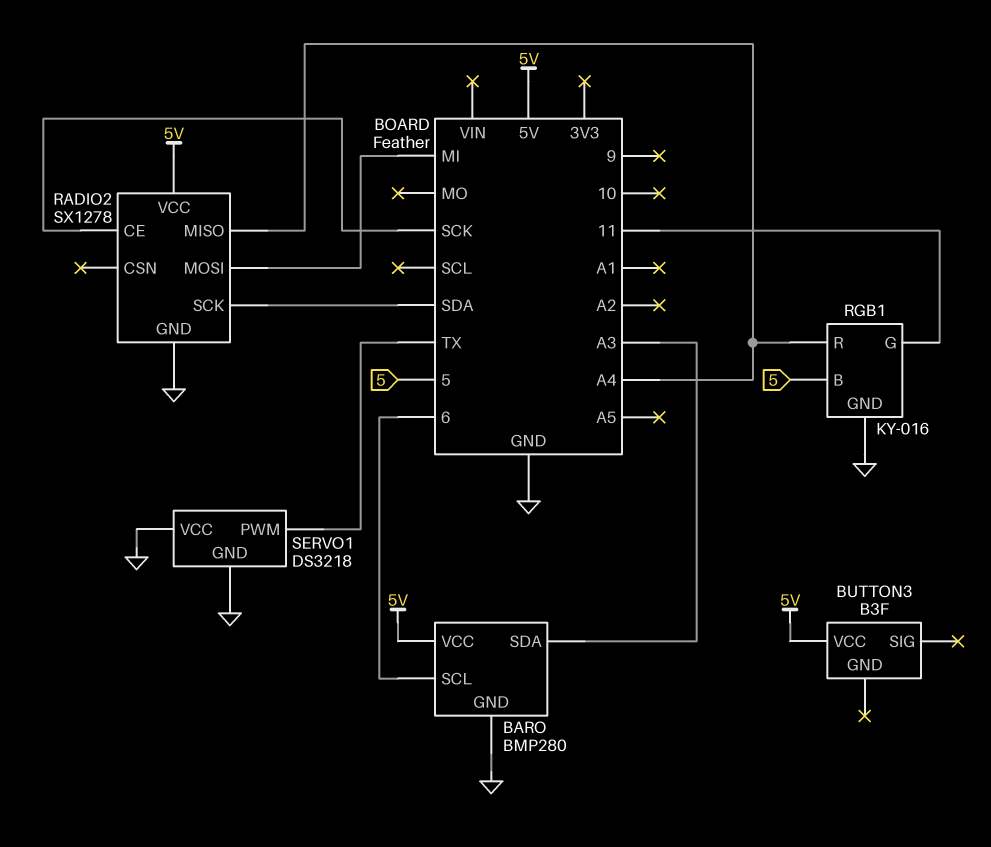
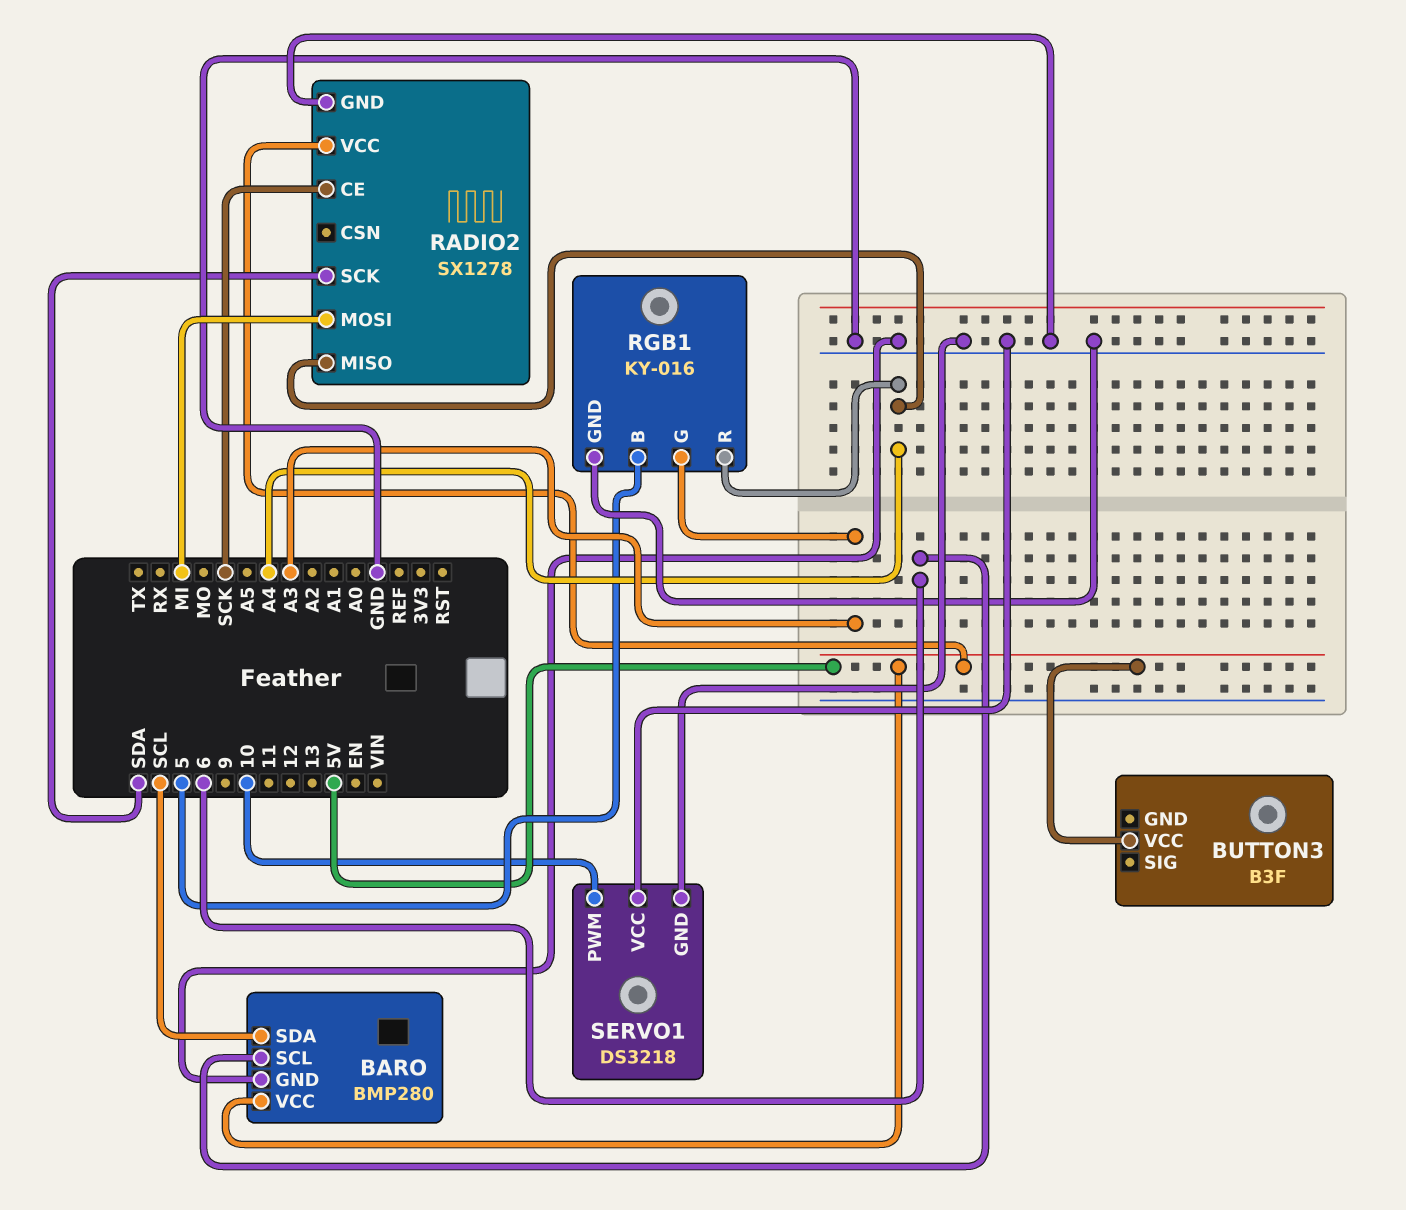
BARO pin SDA: A3 -> SCL
RGB1 pin G: 11 -> A3
SERVO1 pin PWM: TX -> 10

